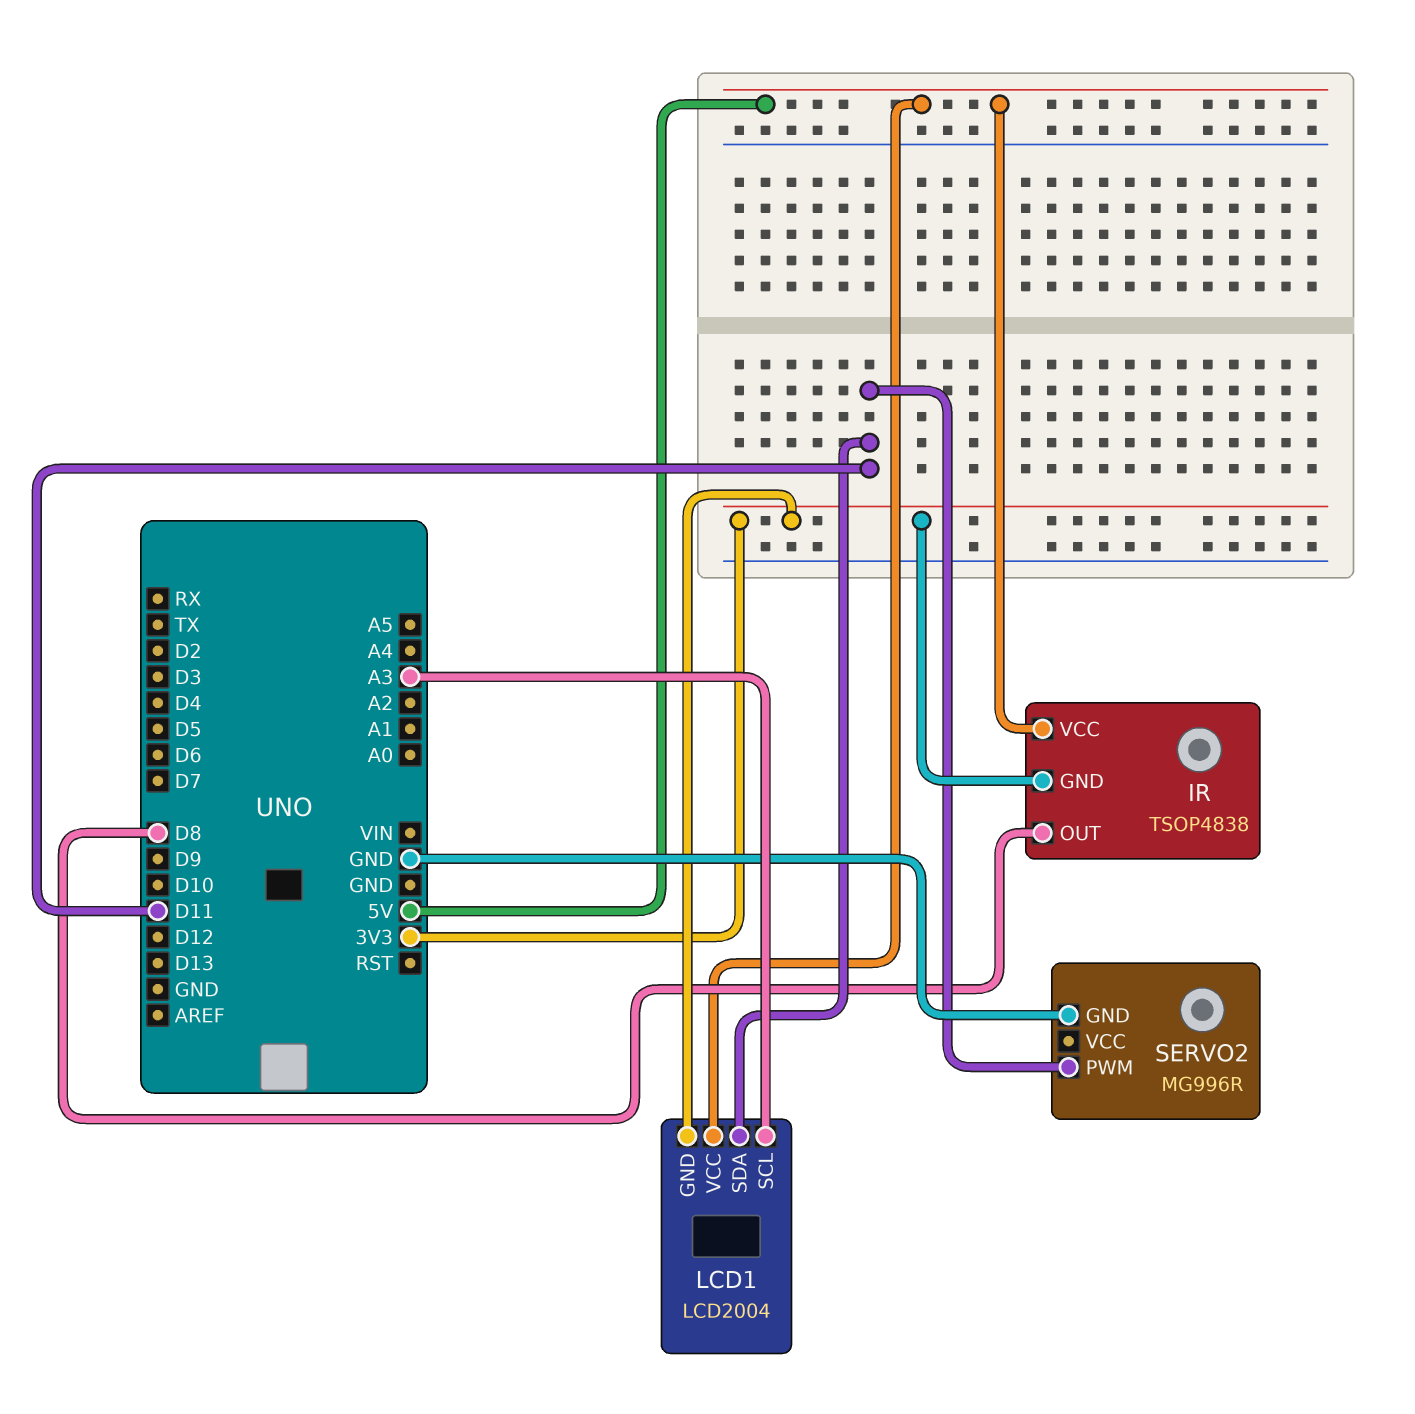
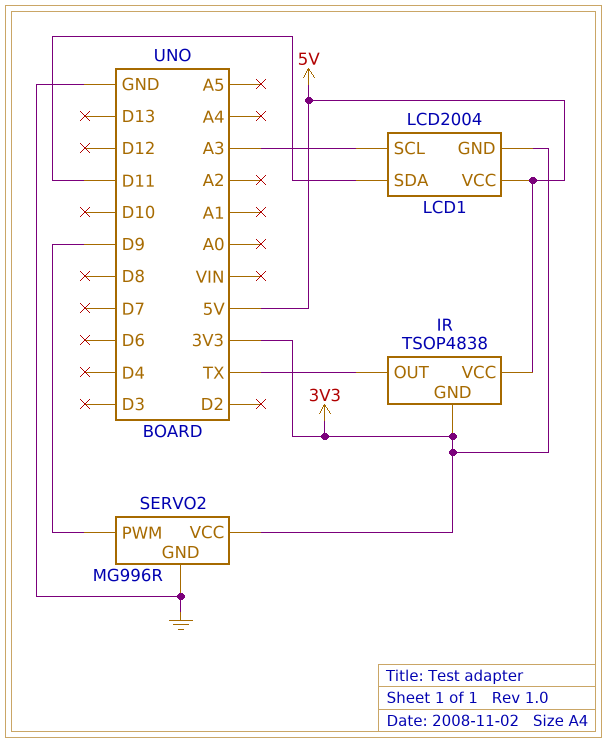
IR pin OUT: D8 -> TX
SERVO2 pin PWM: D11 -> D9
SERVO2 pin VCC: none -> 3V3

